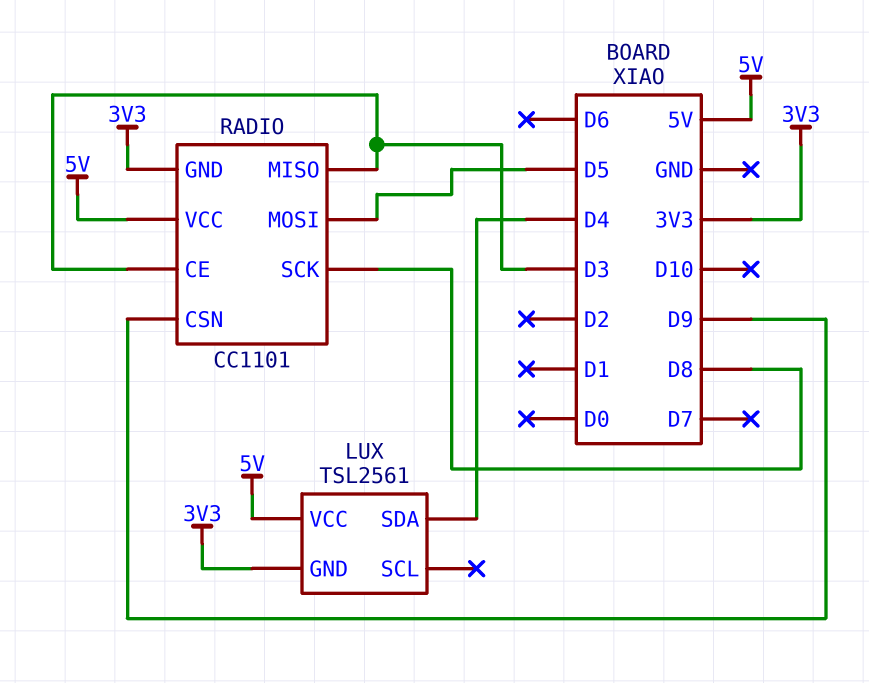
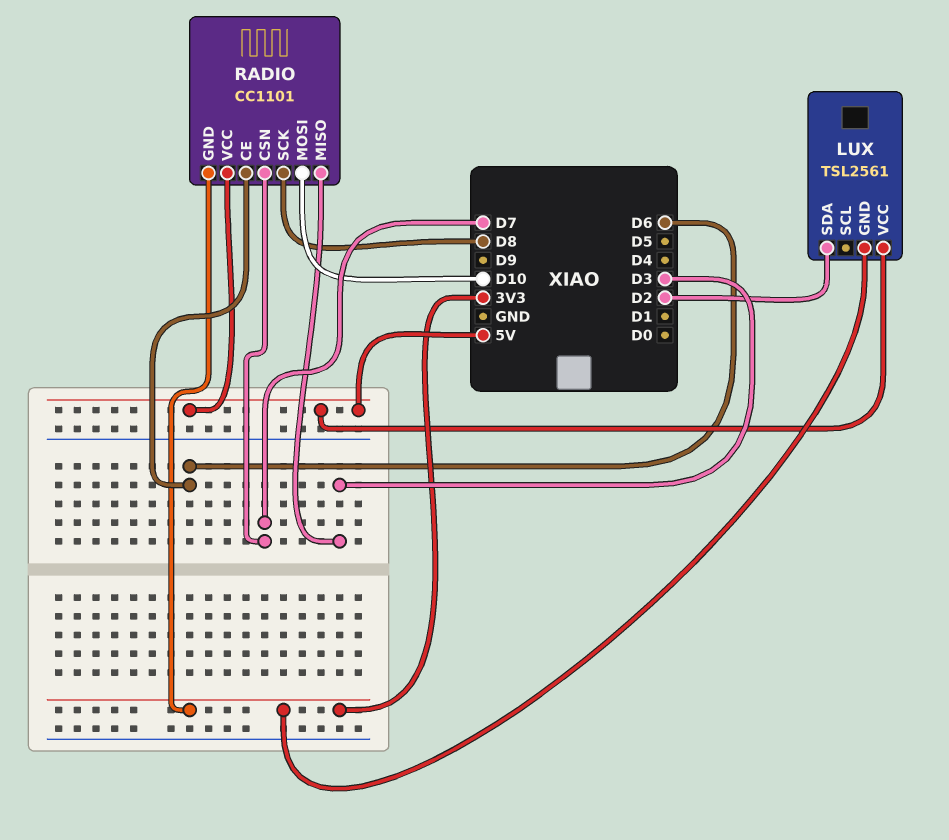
LUX pin SDA: D4 -> D2
RADIO pin CE: D3 -> D6
RADIO pin CSN: D9 -> D7
RADIO pin MOSI: D5 -> D10

